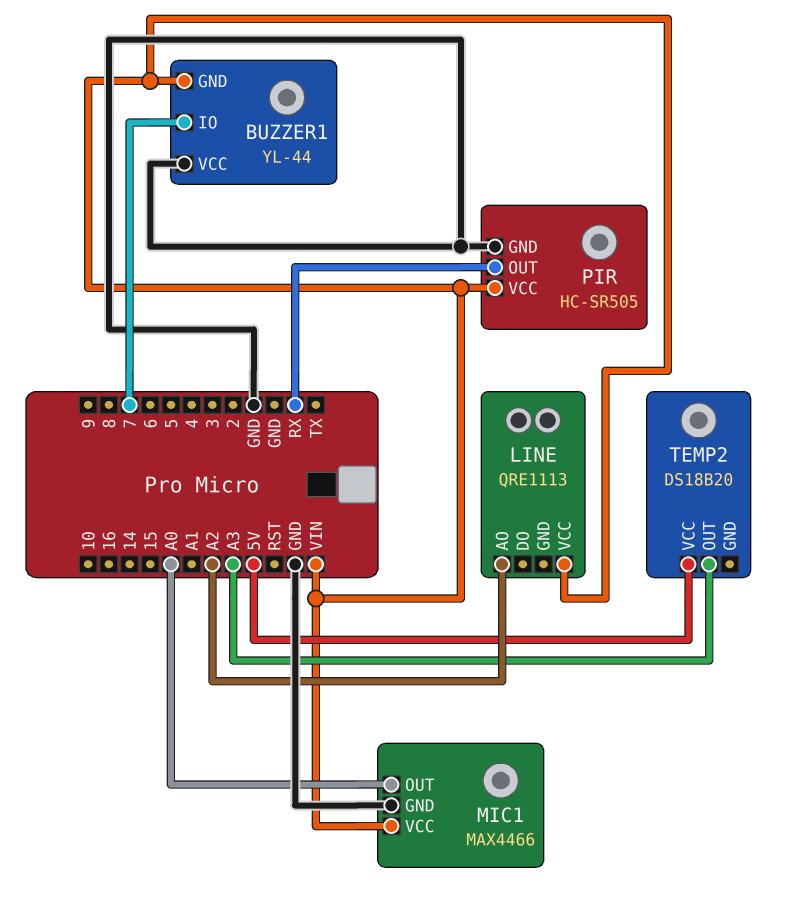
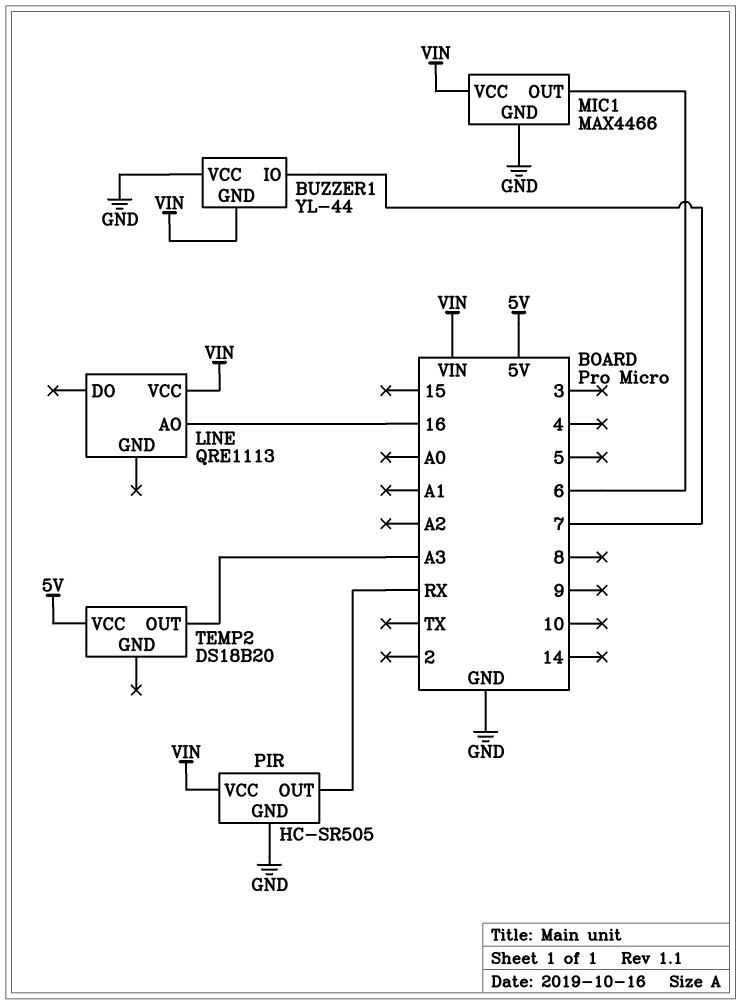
LINE pin AO: A2 -> 16
MIC1 pin OUT: A0 -> 6

